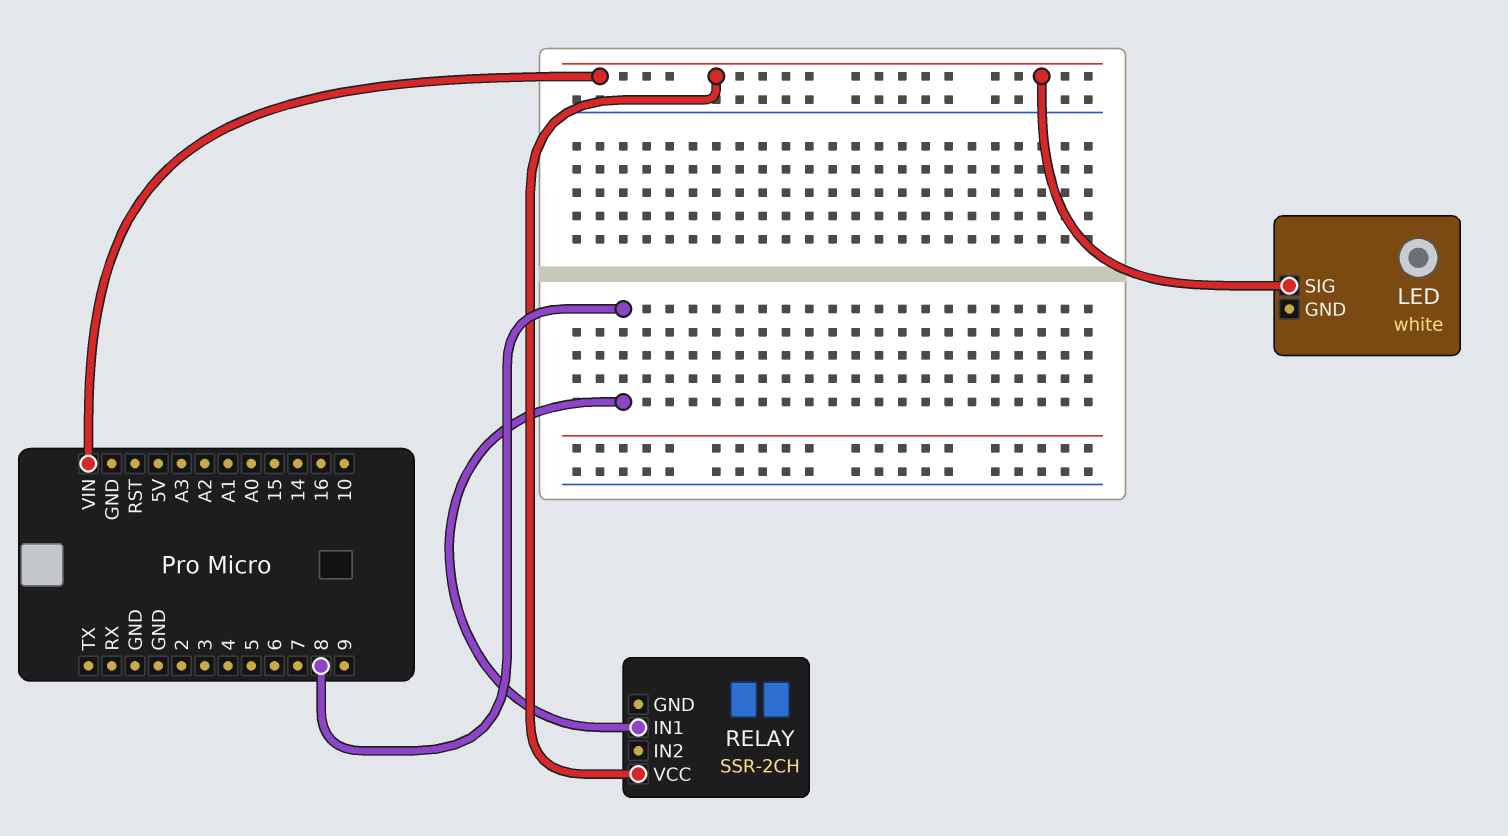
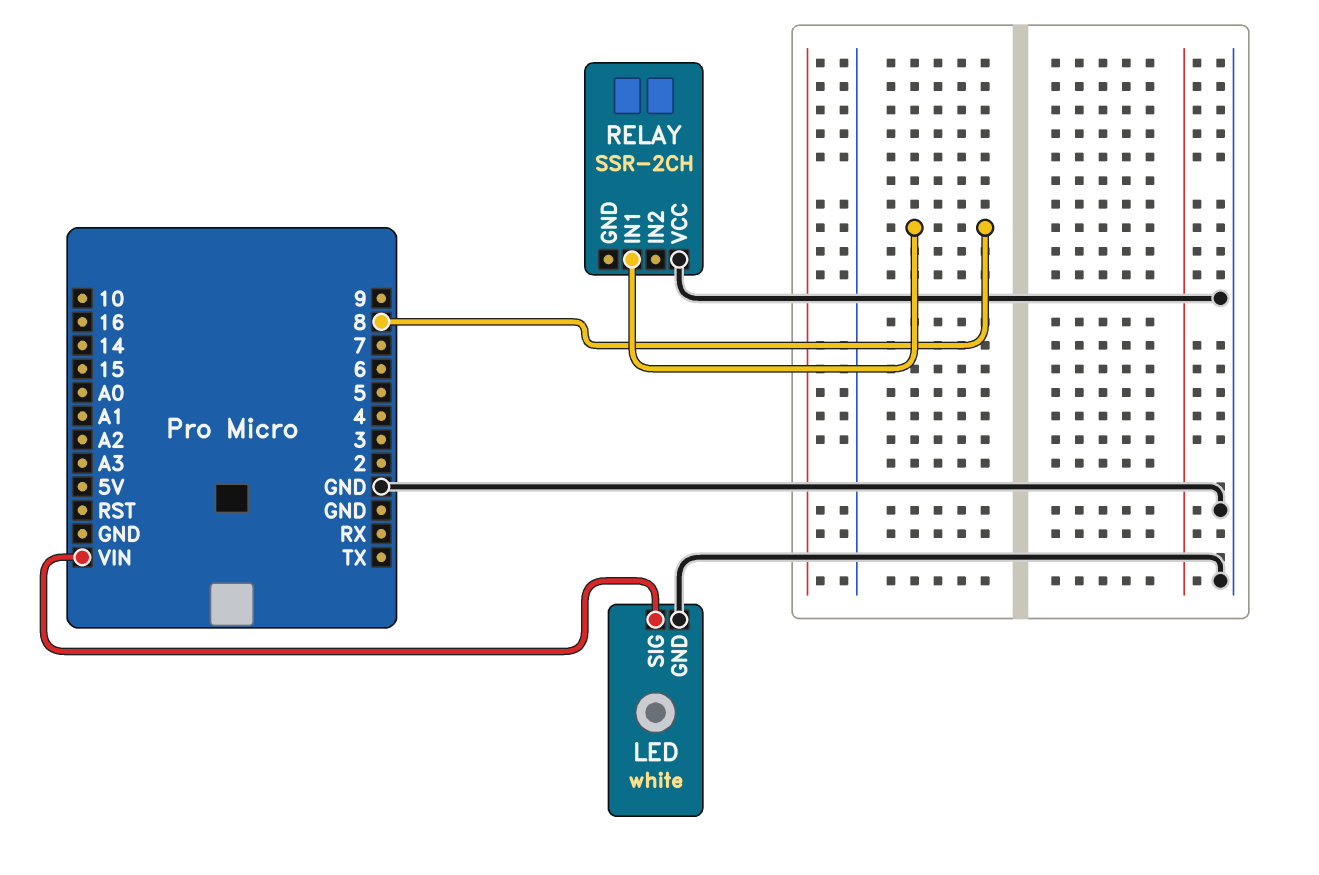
LED pin GND: none -> GND
RELAY pin VCC: VIN -> GND

